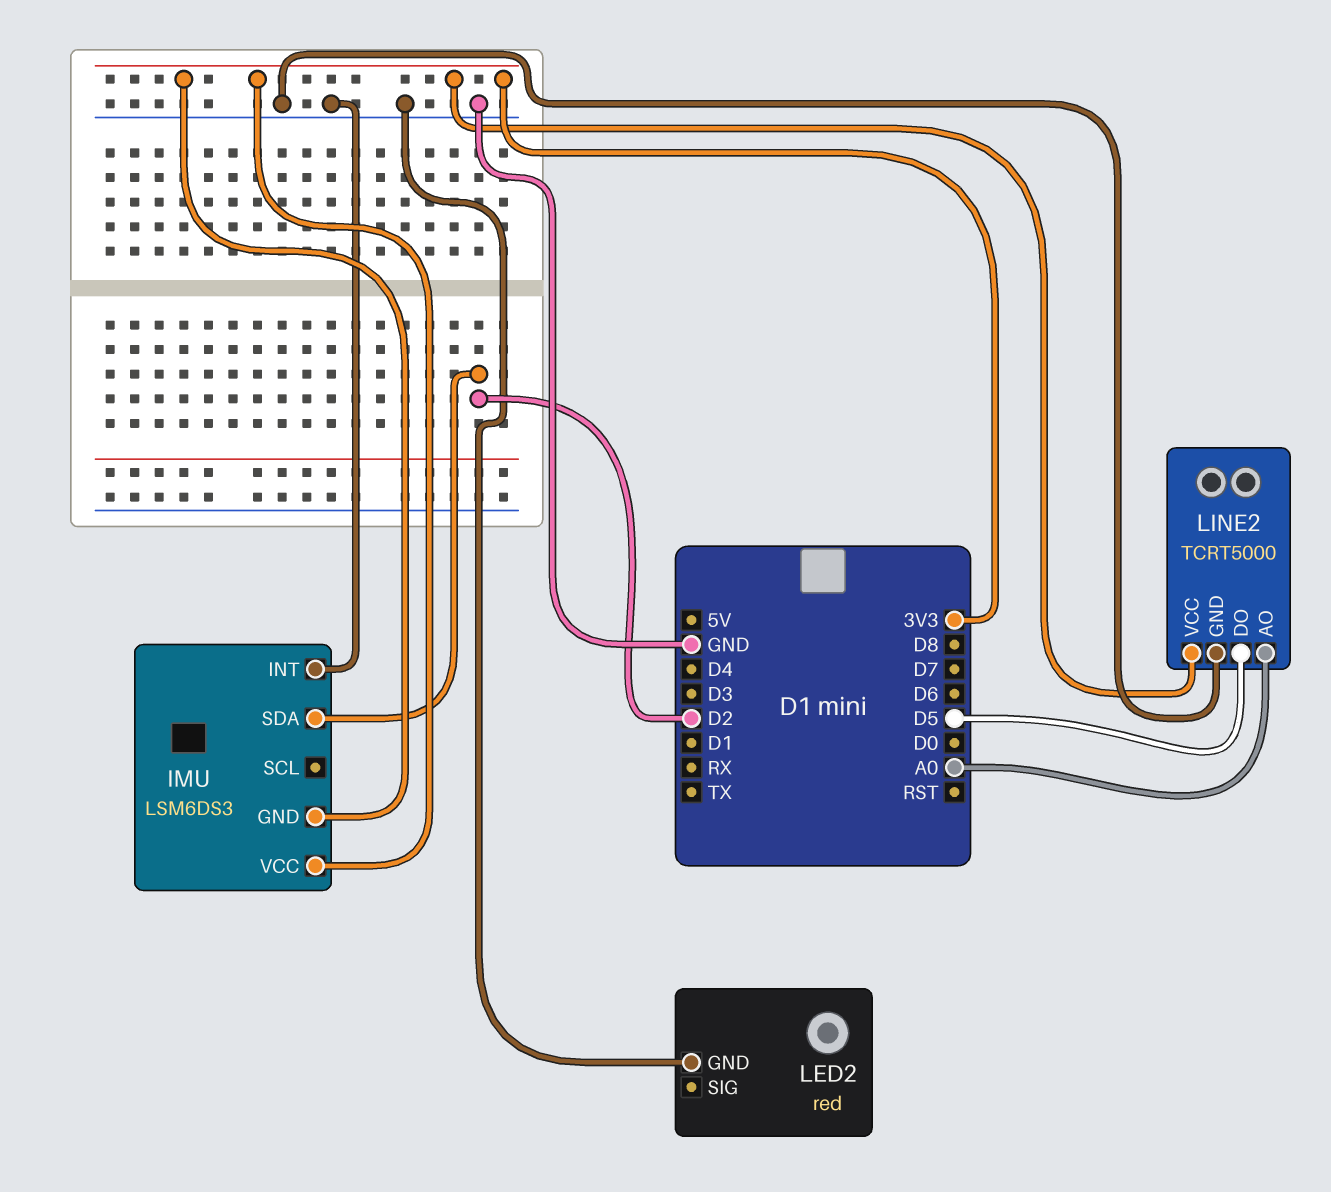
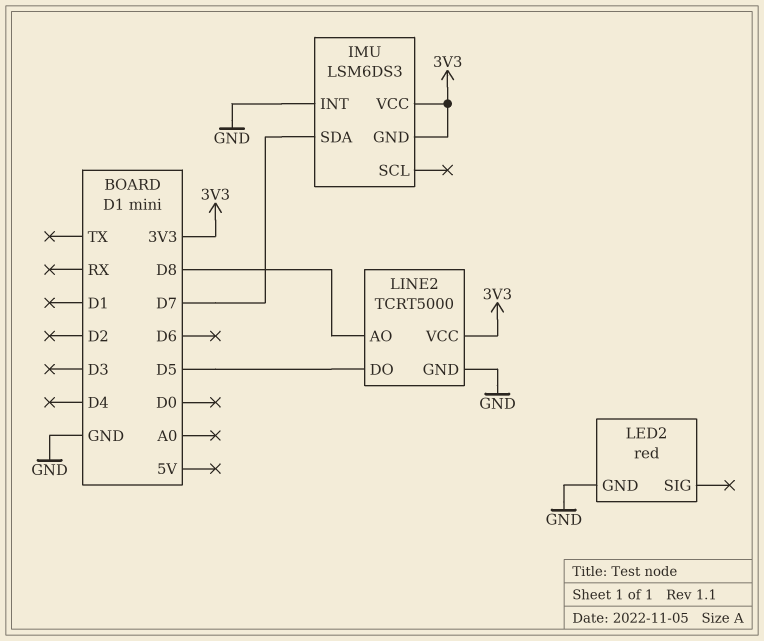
IMU pin SDA: D2 -> D7
LINE2 pin AO: A0 -> D8

